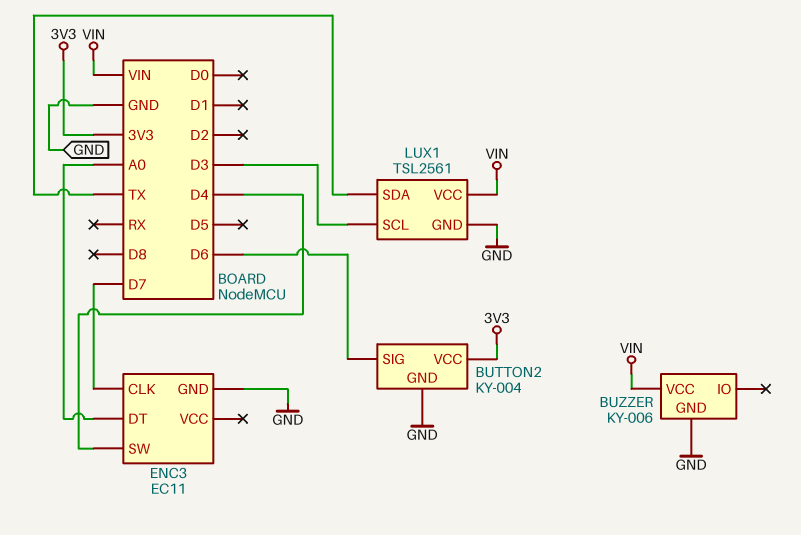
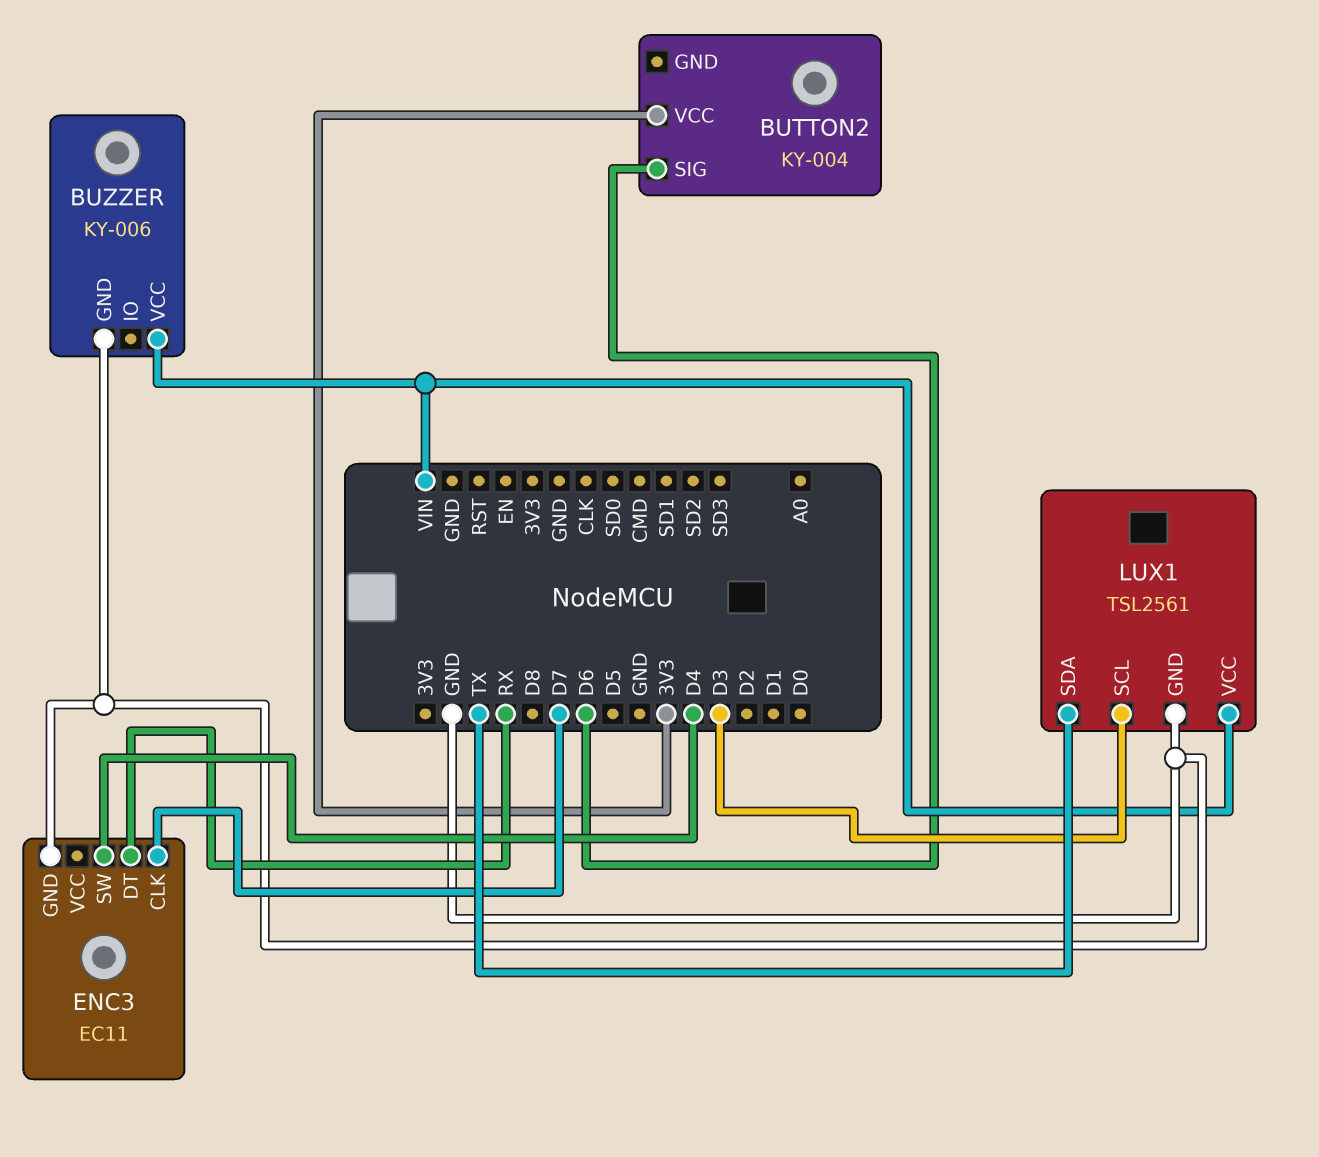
BUTTON2 pin GND: GND -> none
ENC3 pin DT: A0 -> RX

